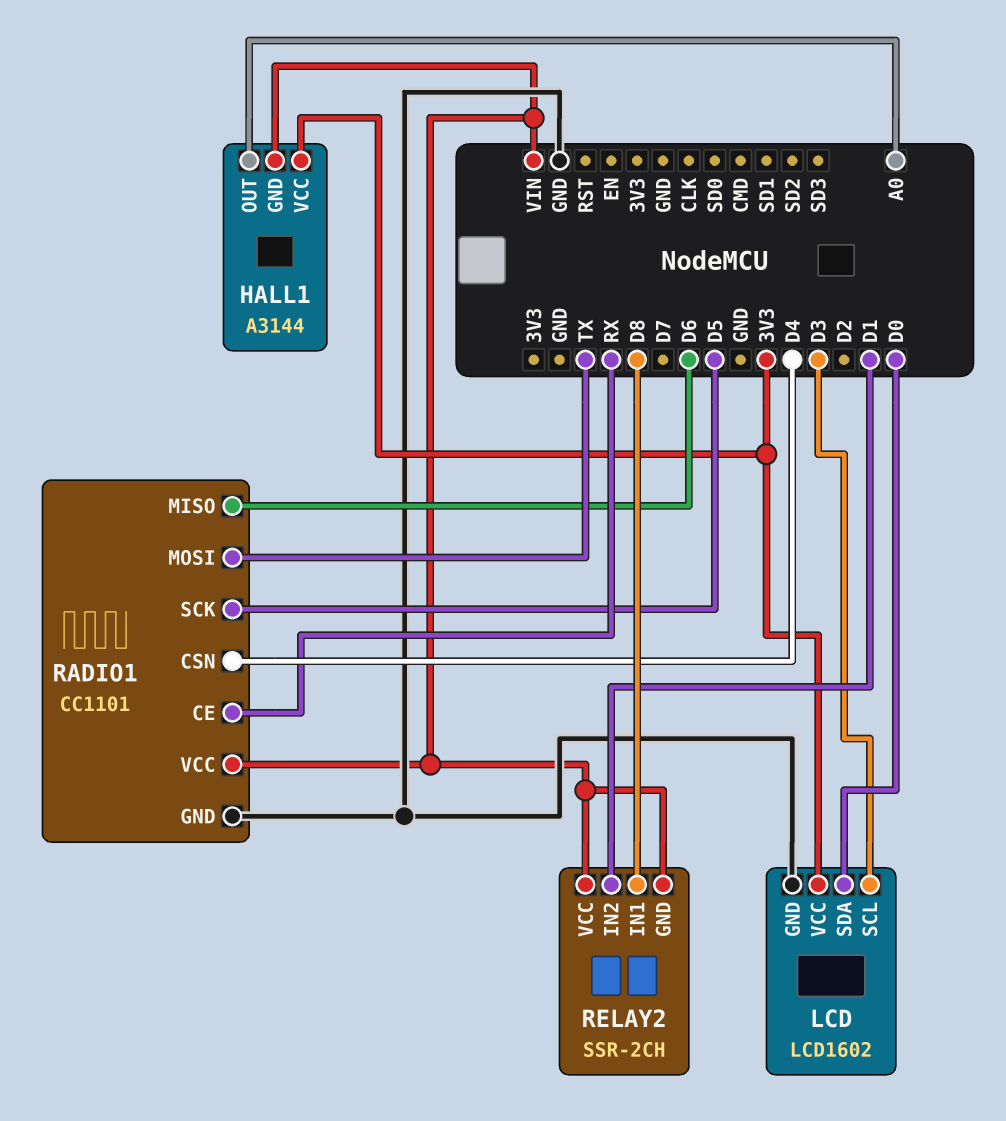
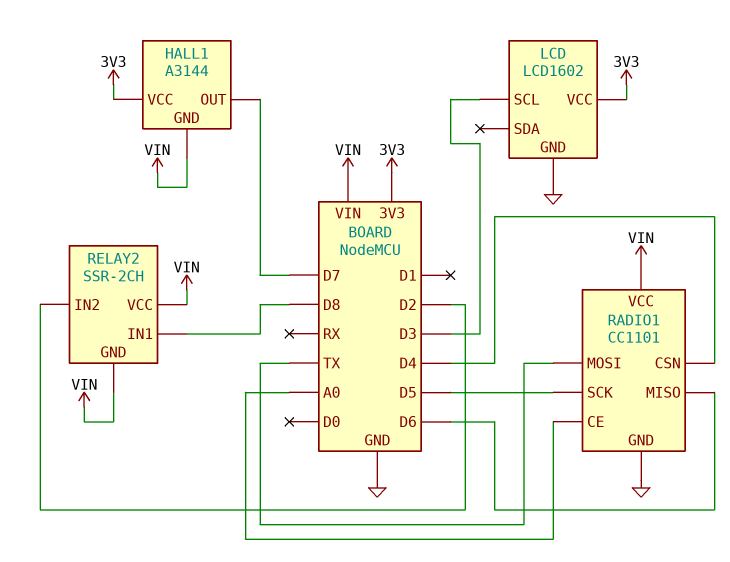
HALL1 pin OUT: A0 -> D7
LCD pin SDA: D0 -> none
RADIO1 pin CE: RX -> A0
RELAY2 pin IN2: D1 -> D2

